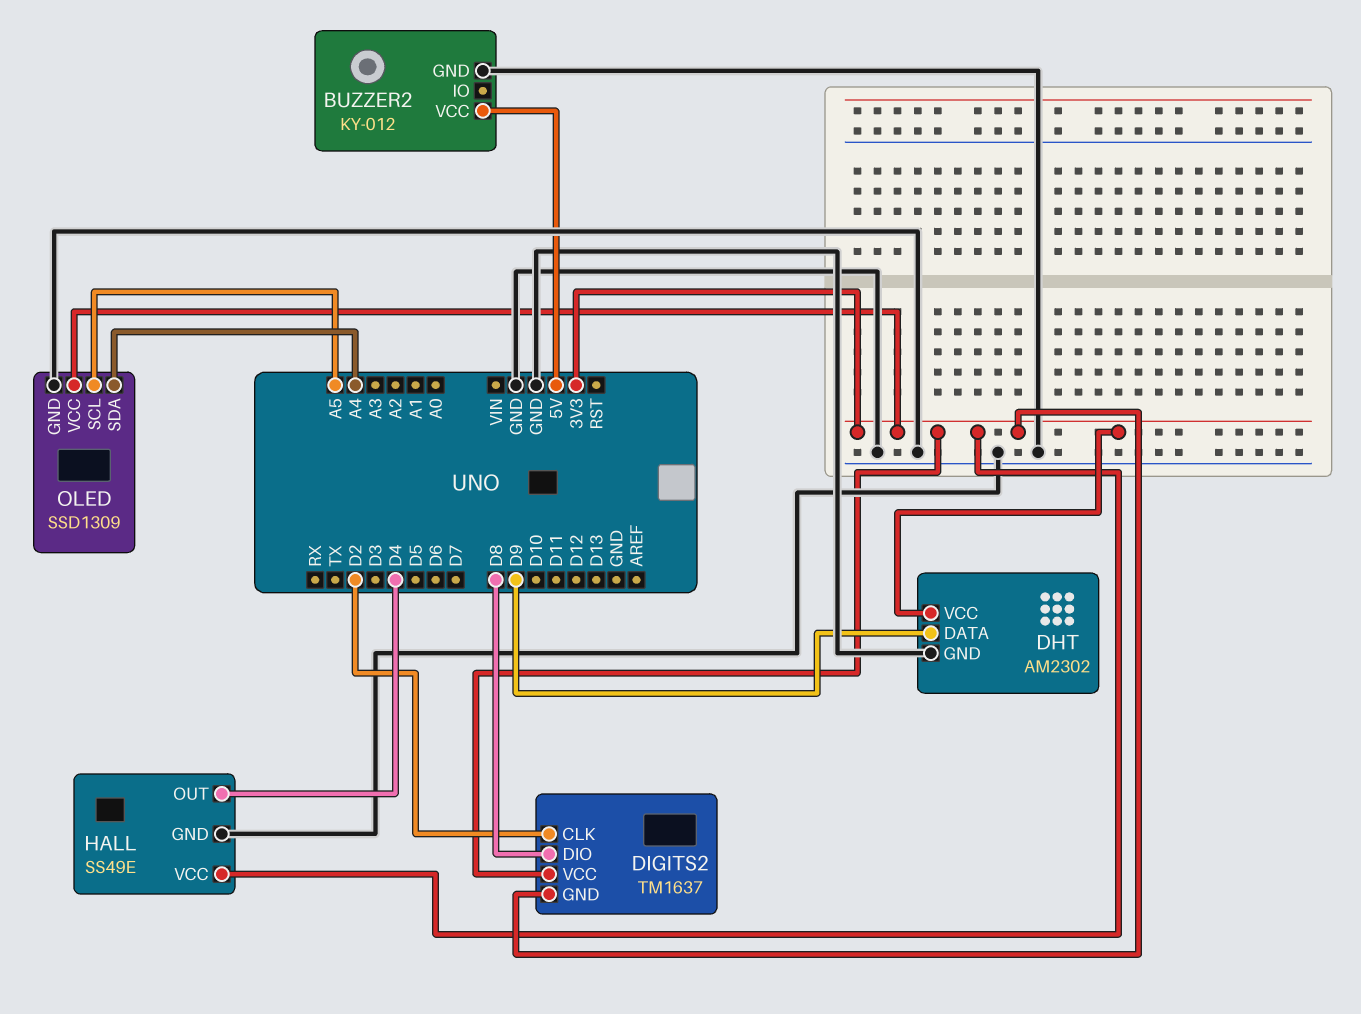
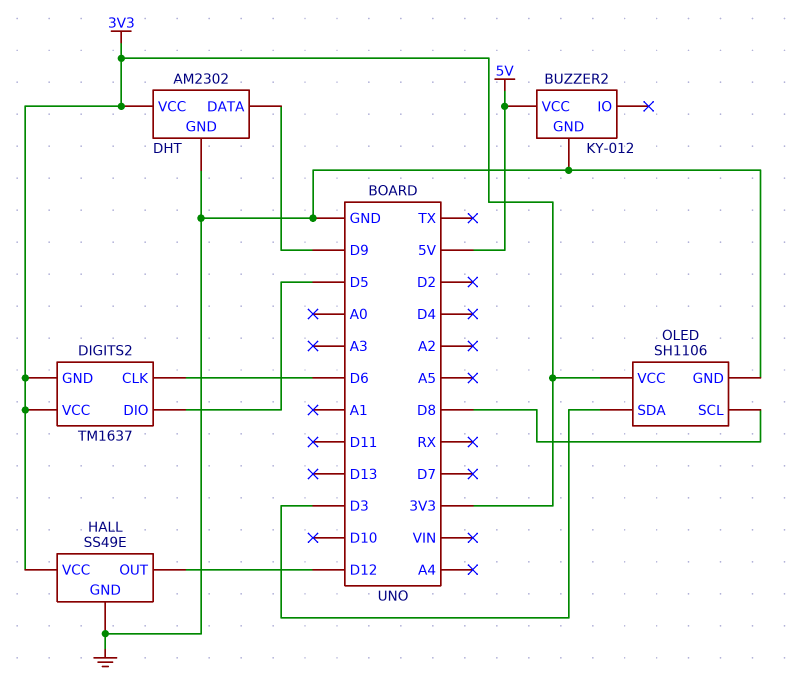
DIGITS2 pin CLK: D2 -> D6
DIGITS2 pin DIO: D8 -> D5
HALL pin OUT: D4 -> D12
OLED: SSD1309 -> SH1106
OLED pin SCL: A5 -> D8
OLED pin SDA: A4 -> D3

